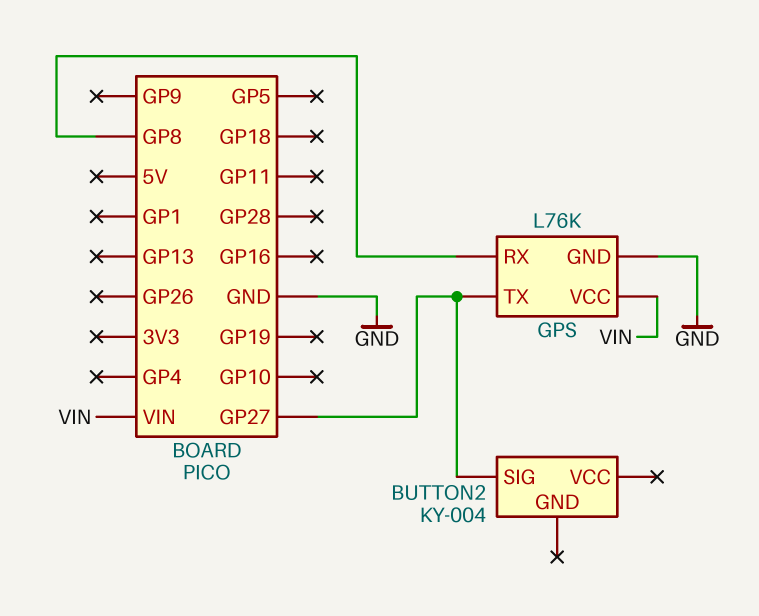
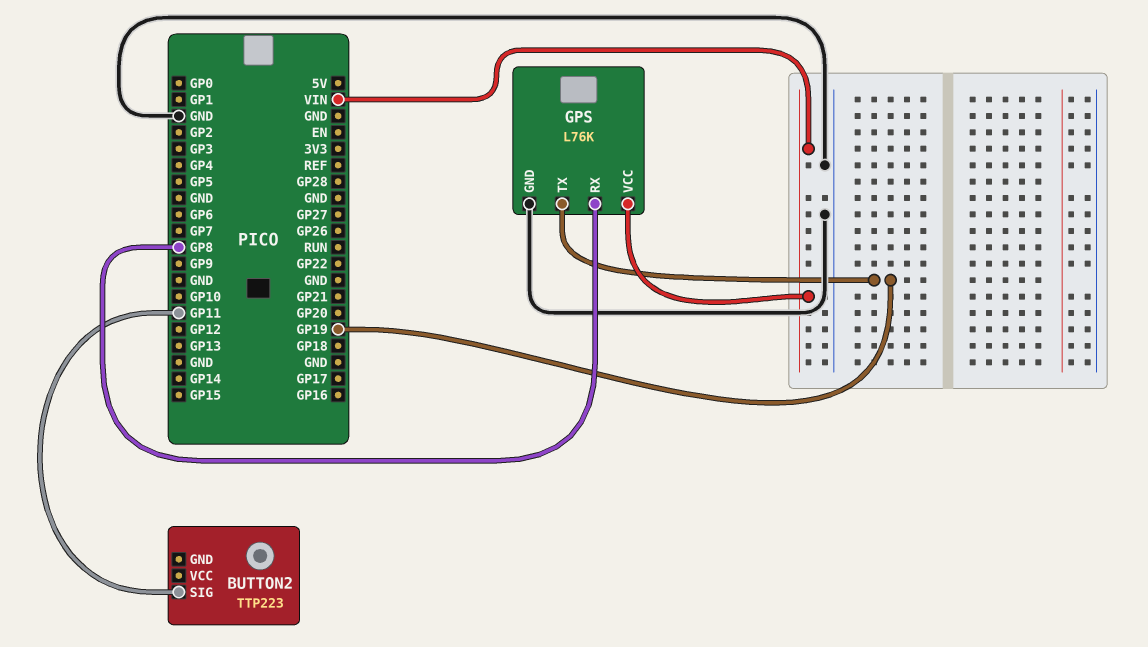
BUTTON2: KY-004 -> TTP223
BUTTON2 pin SIG: GP27 -> GP11
GPS pin TX: GP27 -> GP19

